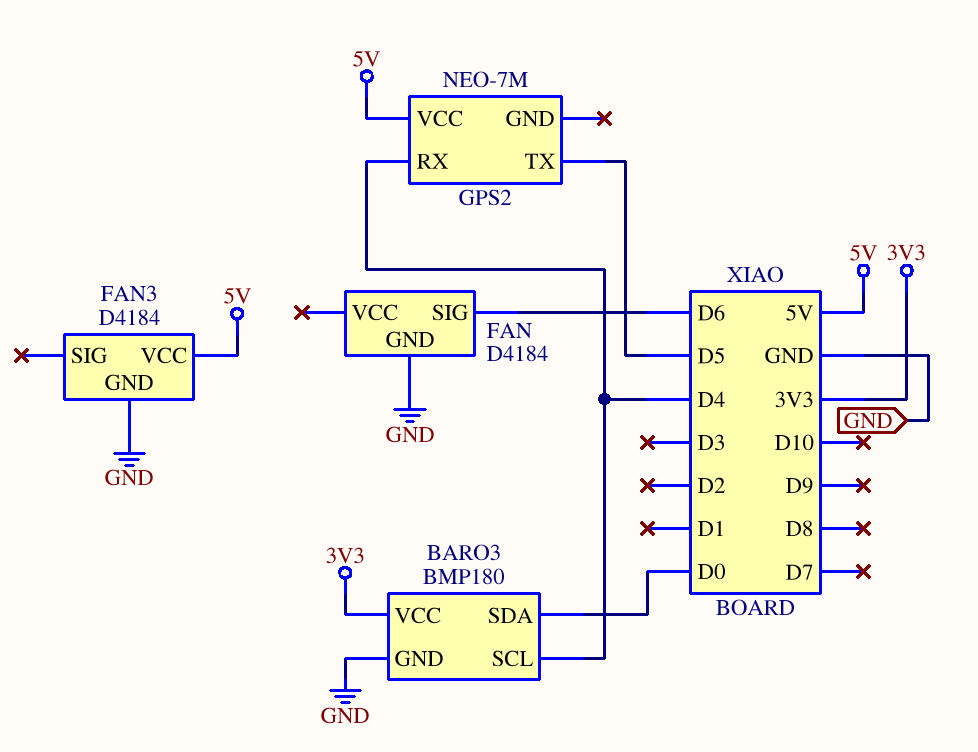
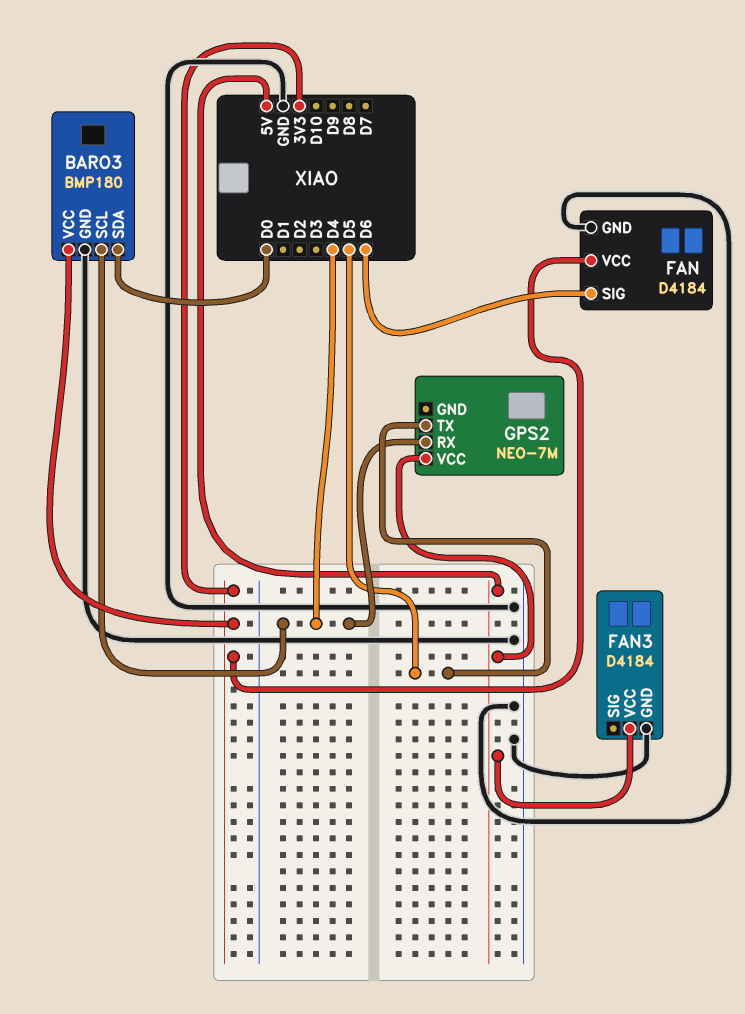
FAN pin VCC: none -> 3V3

